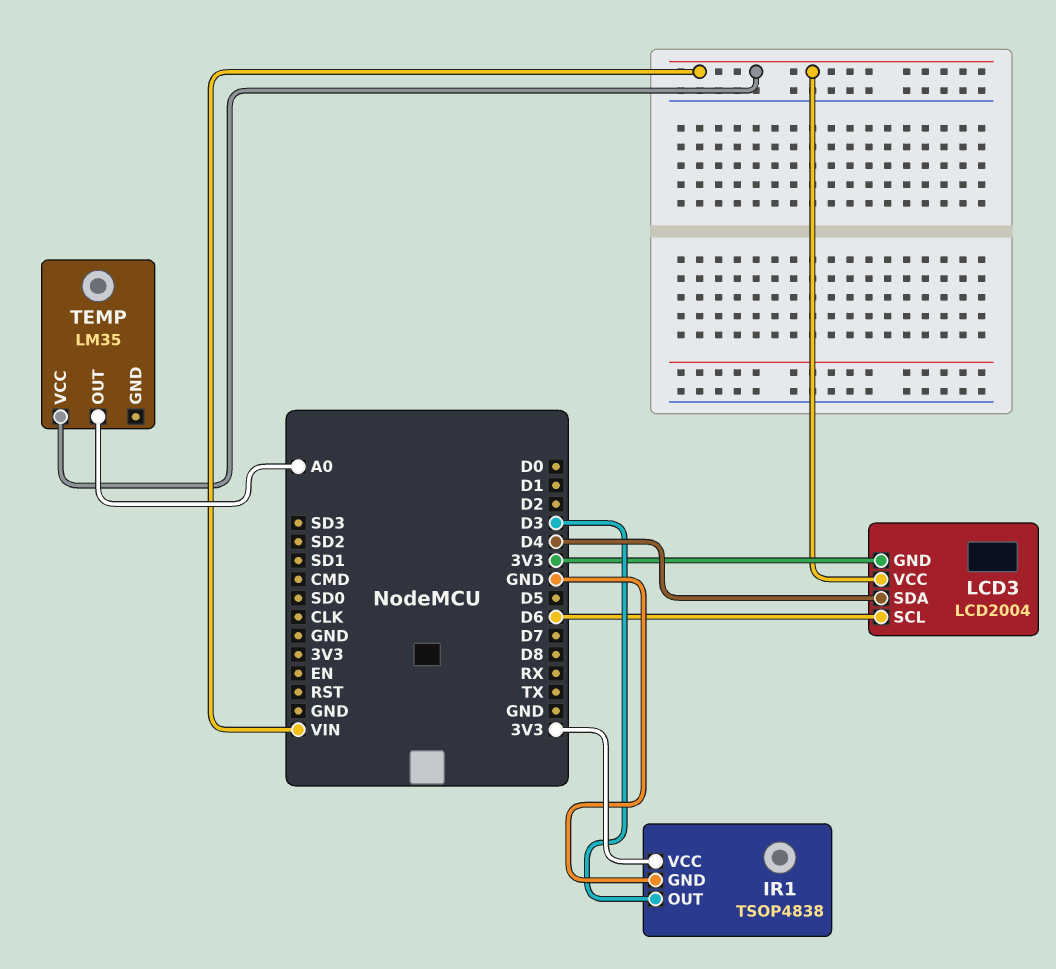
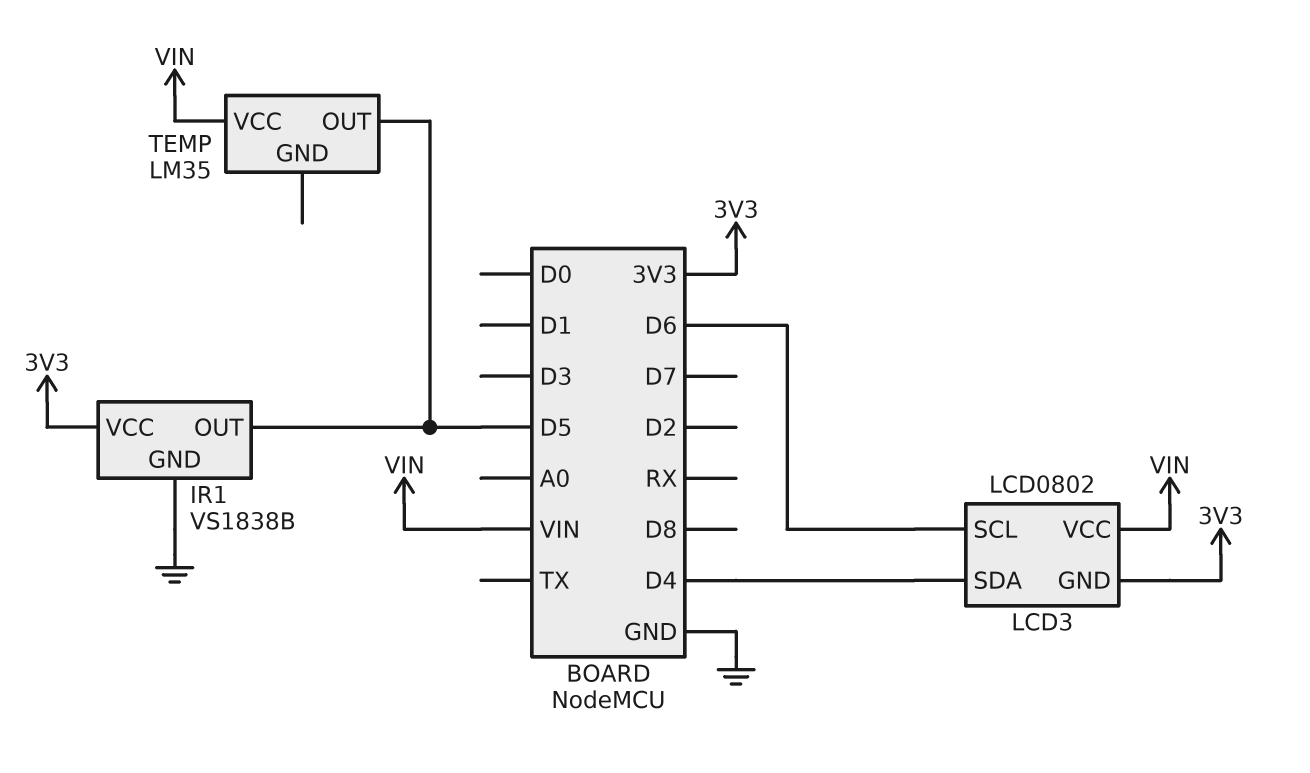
IR1: TSOP4838 -> VS1838B
IR1 pin OUT: D3 -> D5
LCD3: LCD2004 -> LCD0802
TEMP pin OUT: A0 -> D5

